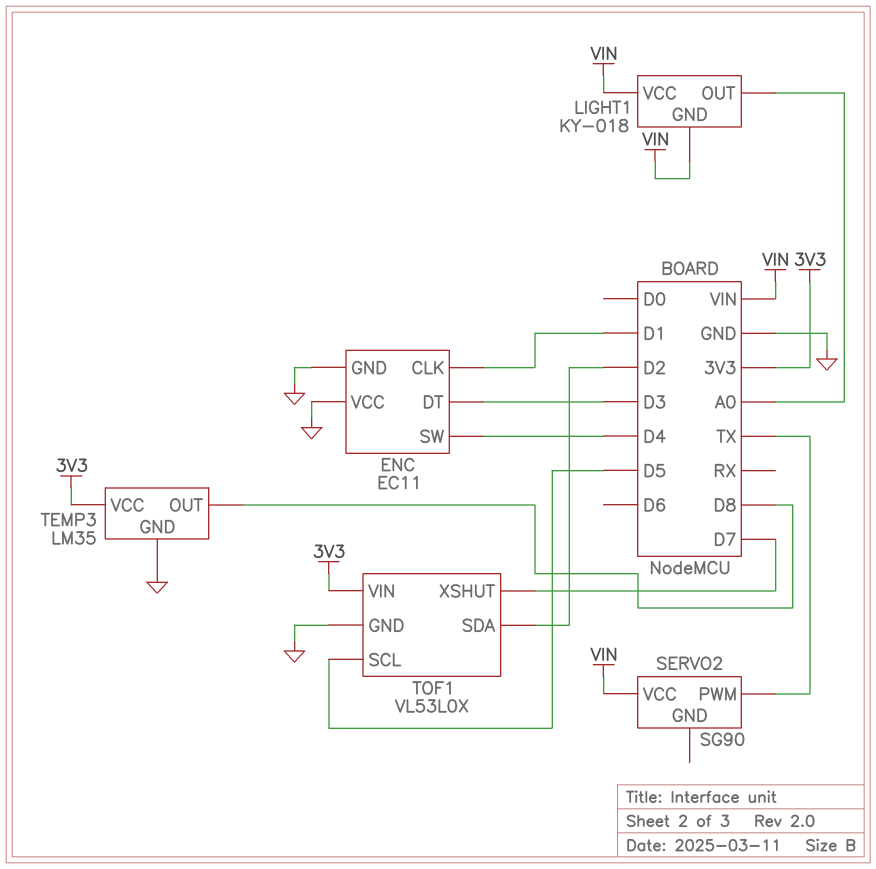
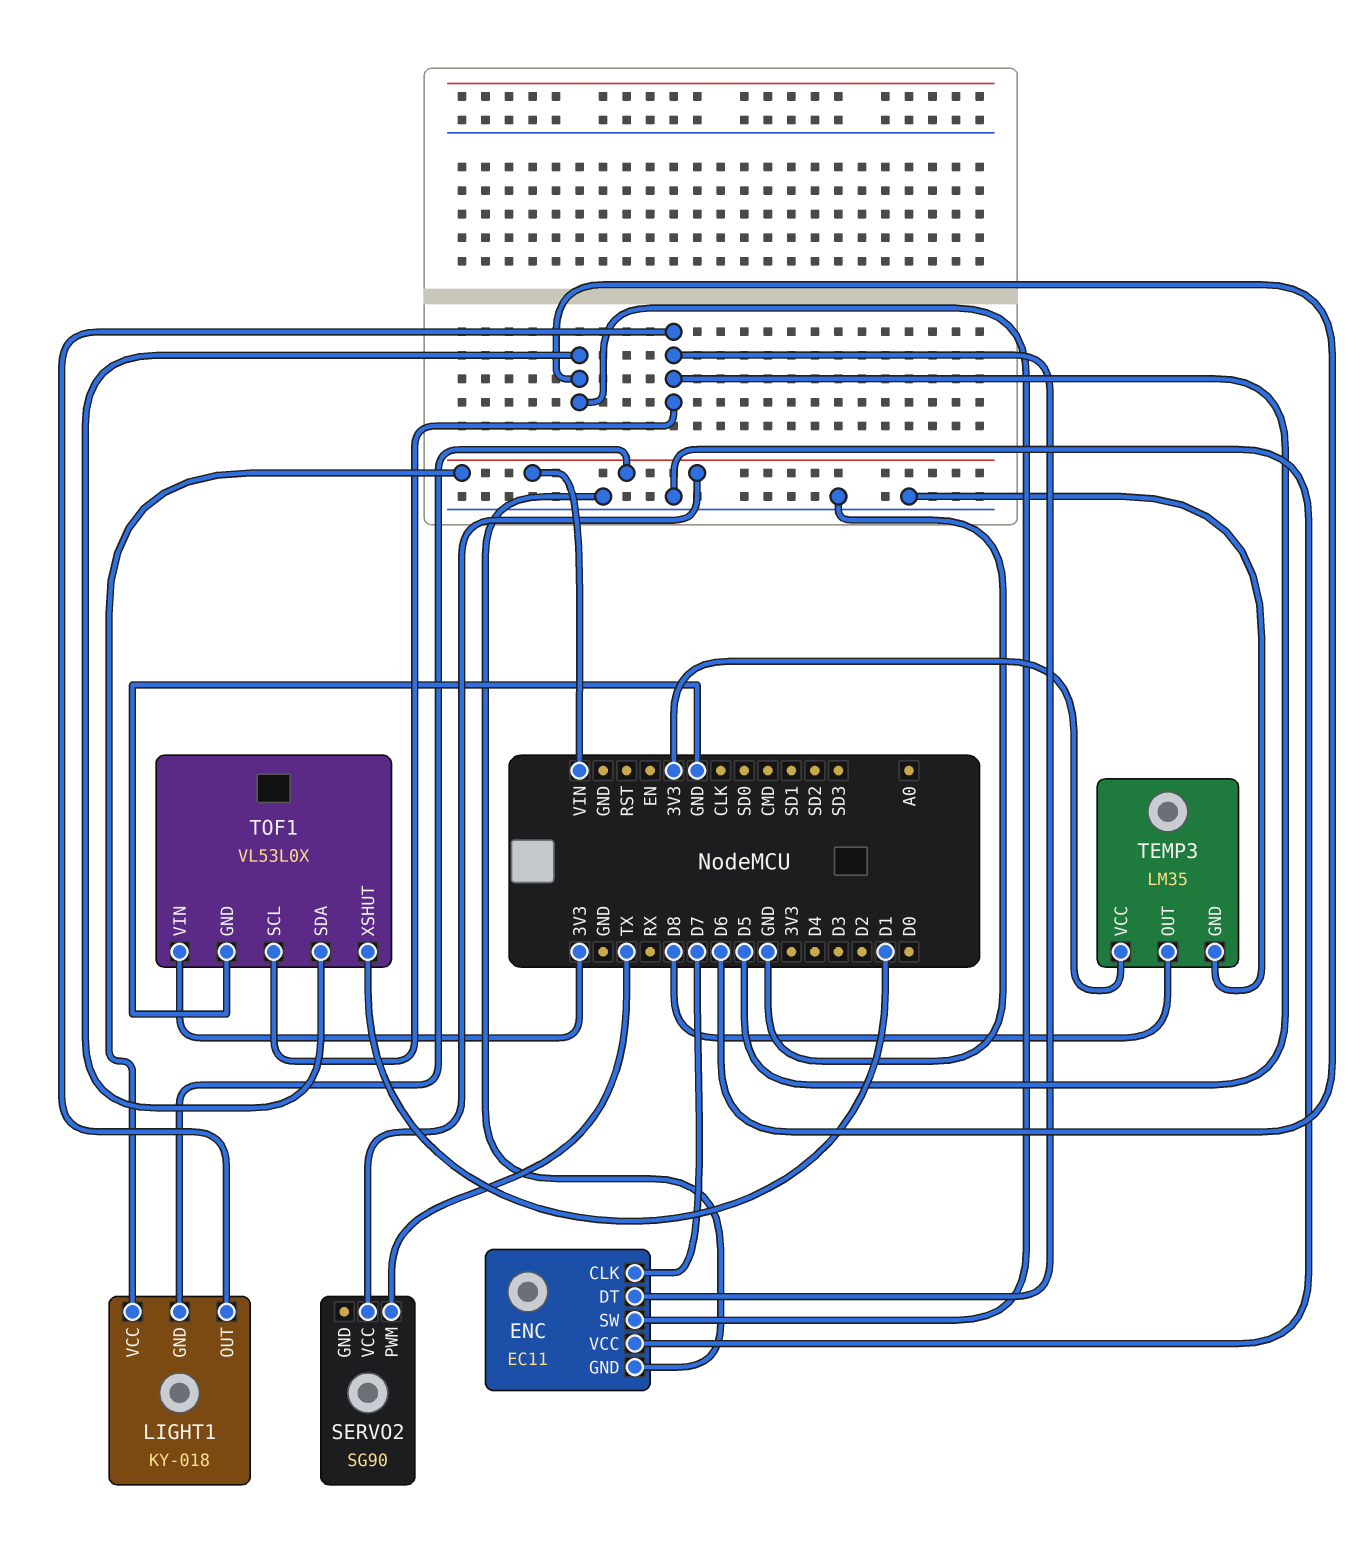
ENC pin CLK: D1 -> D7
ENC pin DT: D3 -> D5
ENC pin SW: D4 -> D6
LIGHT1 pin OUT: A0 -> D5
TOF1 pin SDA: D2 -> D6
TOF1 pin XSHUT: D7 -> D1

